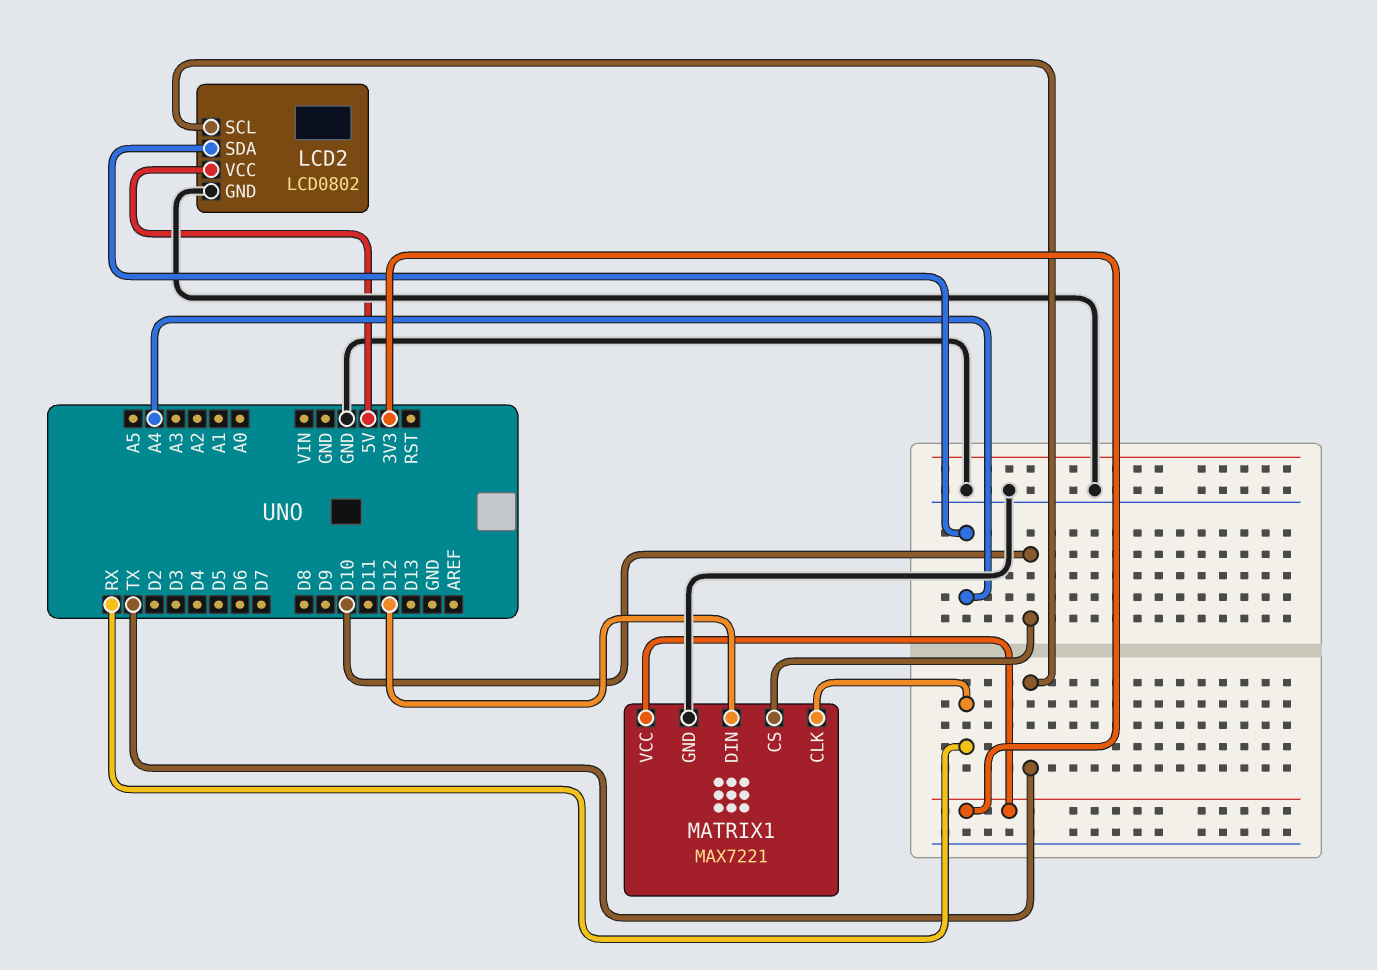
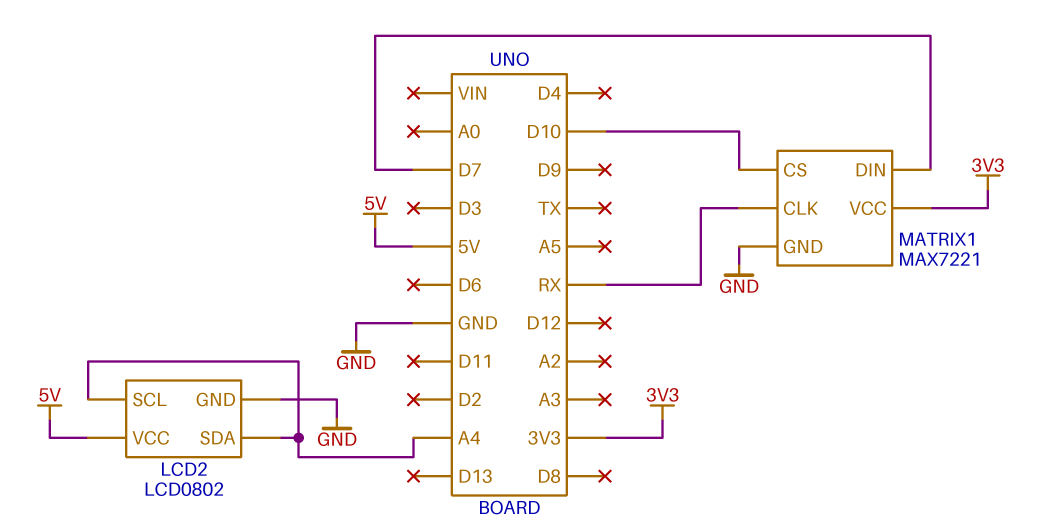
LCD2 pin SCL: TX -> A4
MATRIX1 pin DIN: D12 -> D7

